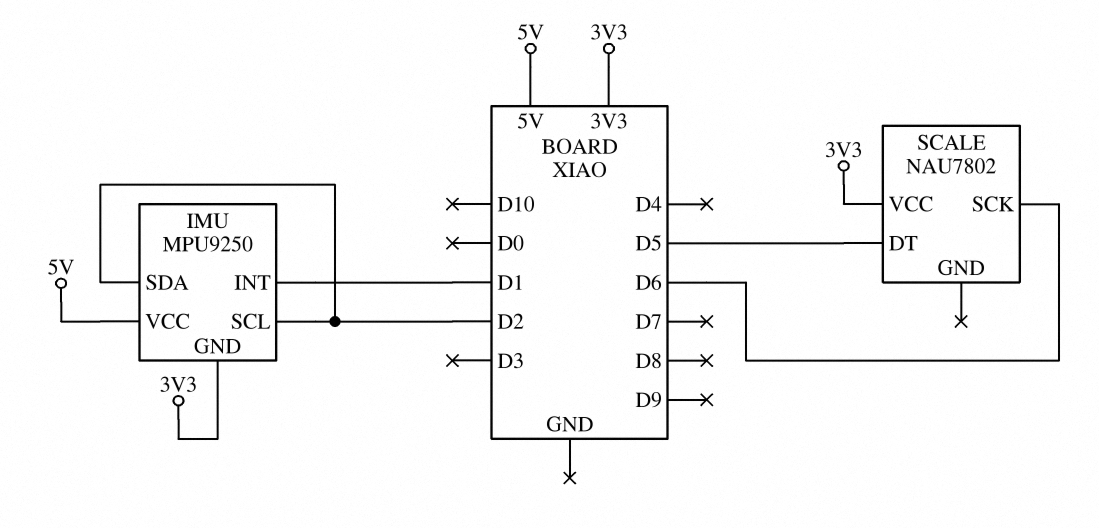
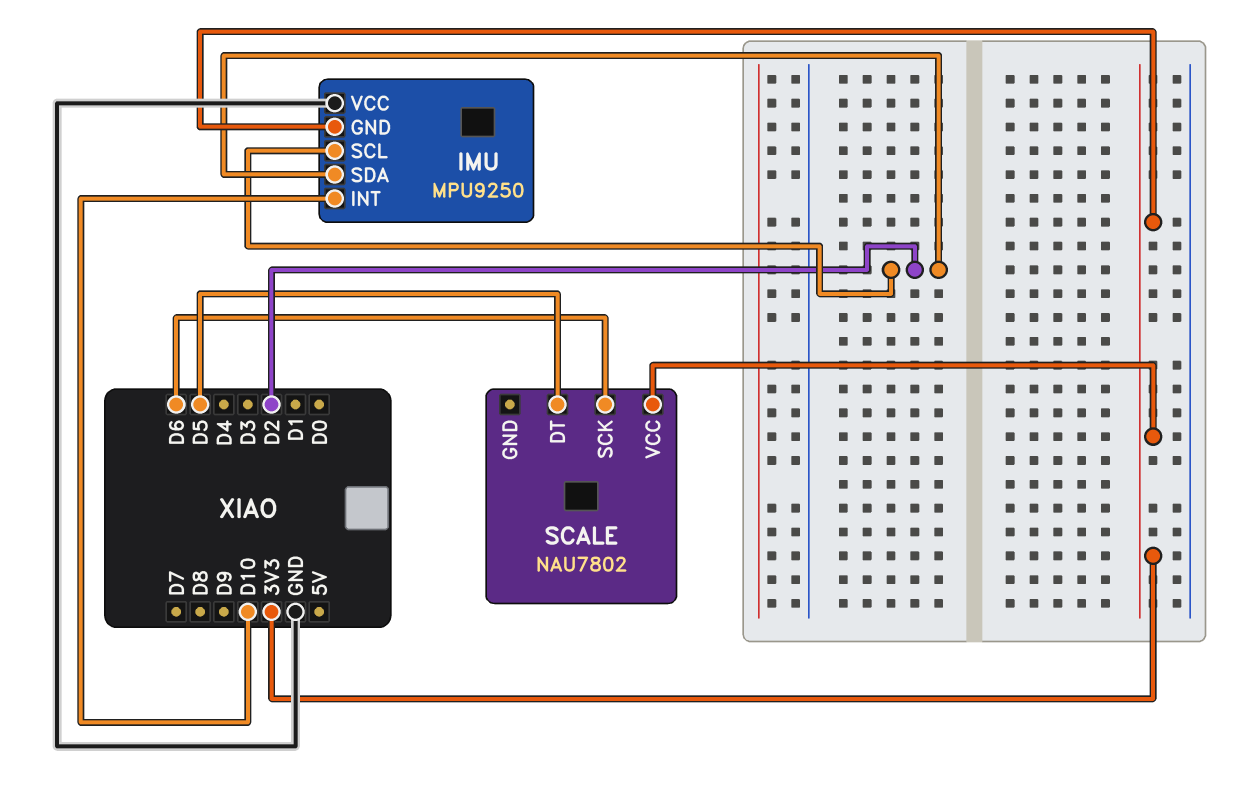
IMU pin INT: D1 -> D10
IMU pin VCC: 5V -> GND

